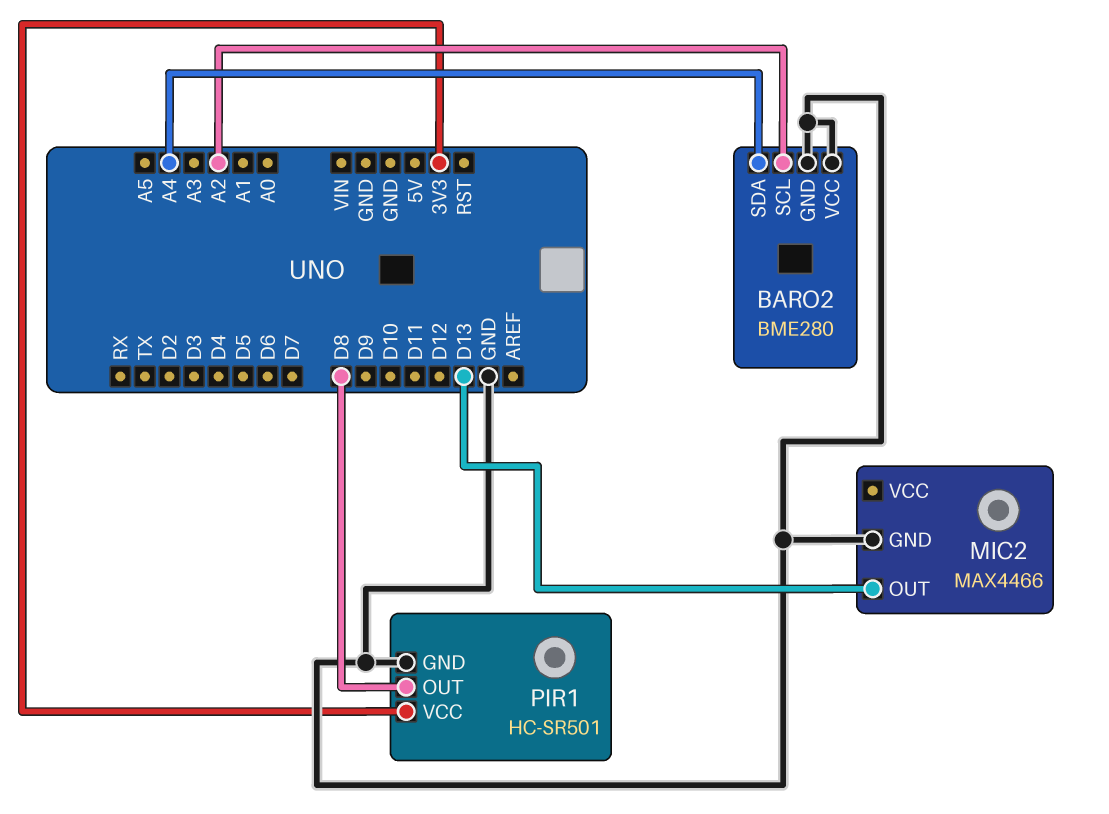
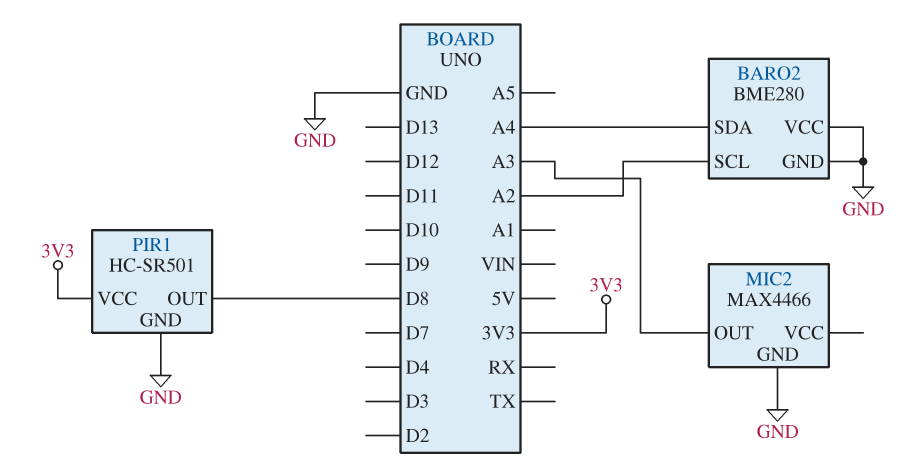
MIC2 pin OUT: D13 -> A3

